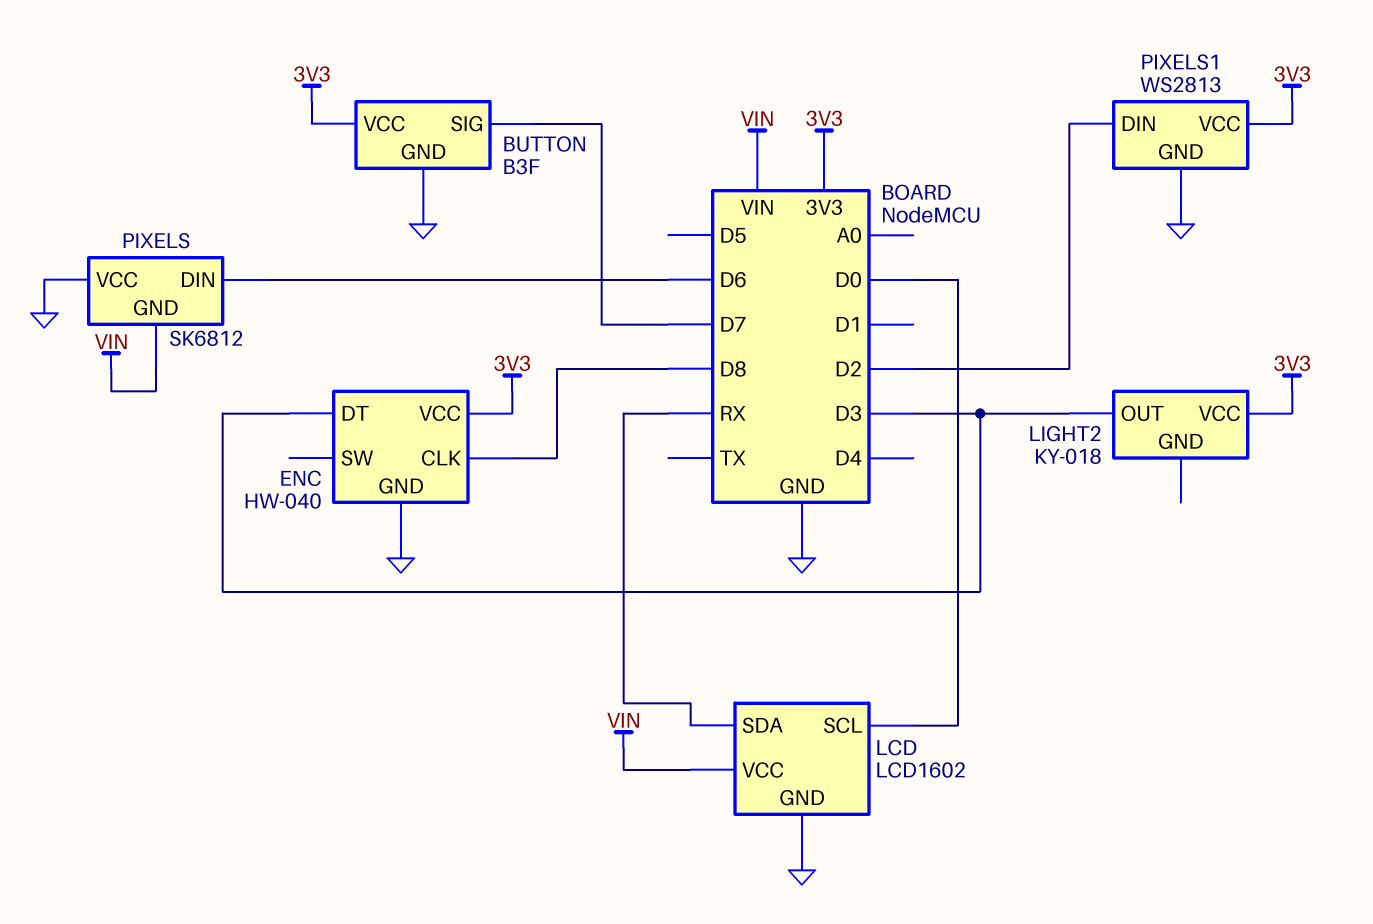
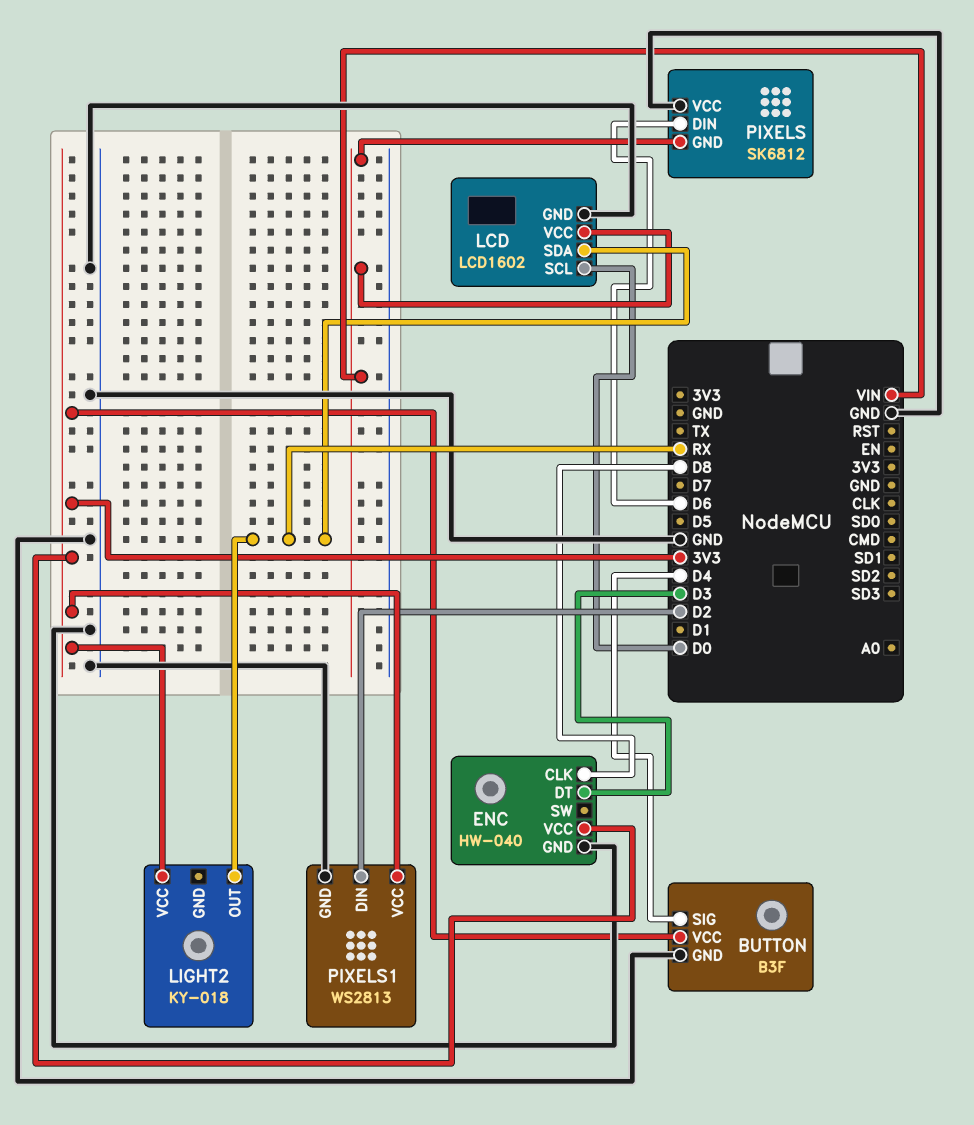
BUTTON pin SIG: D7 -> D4
LIGHT2 pin OUT: D3 -> RX

